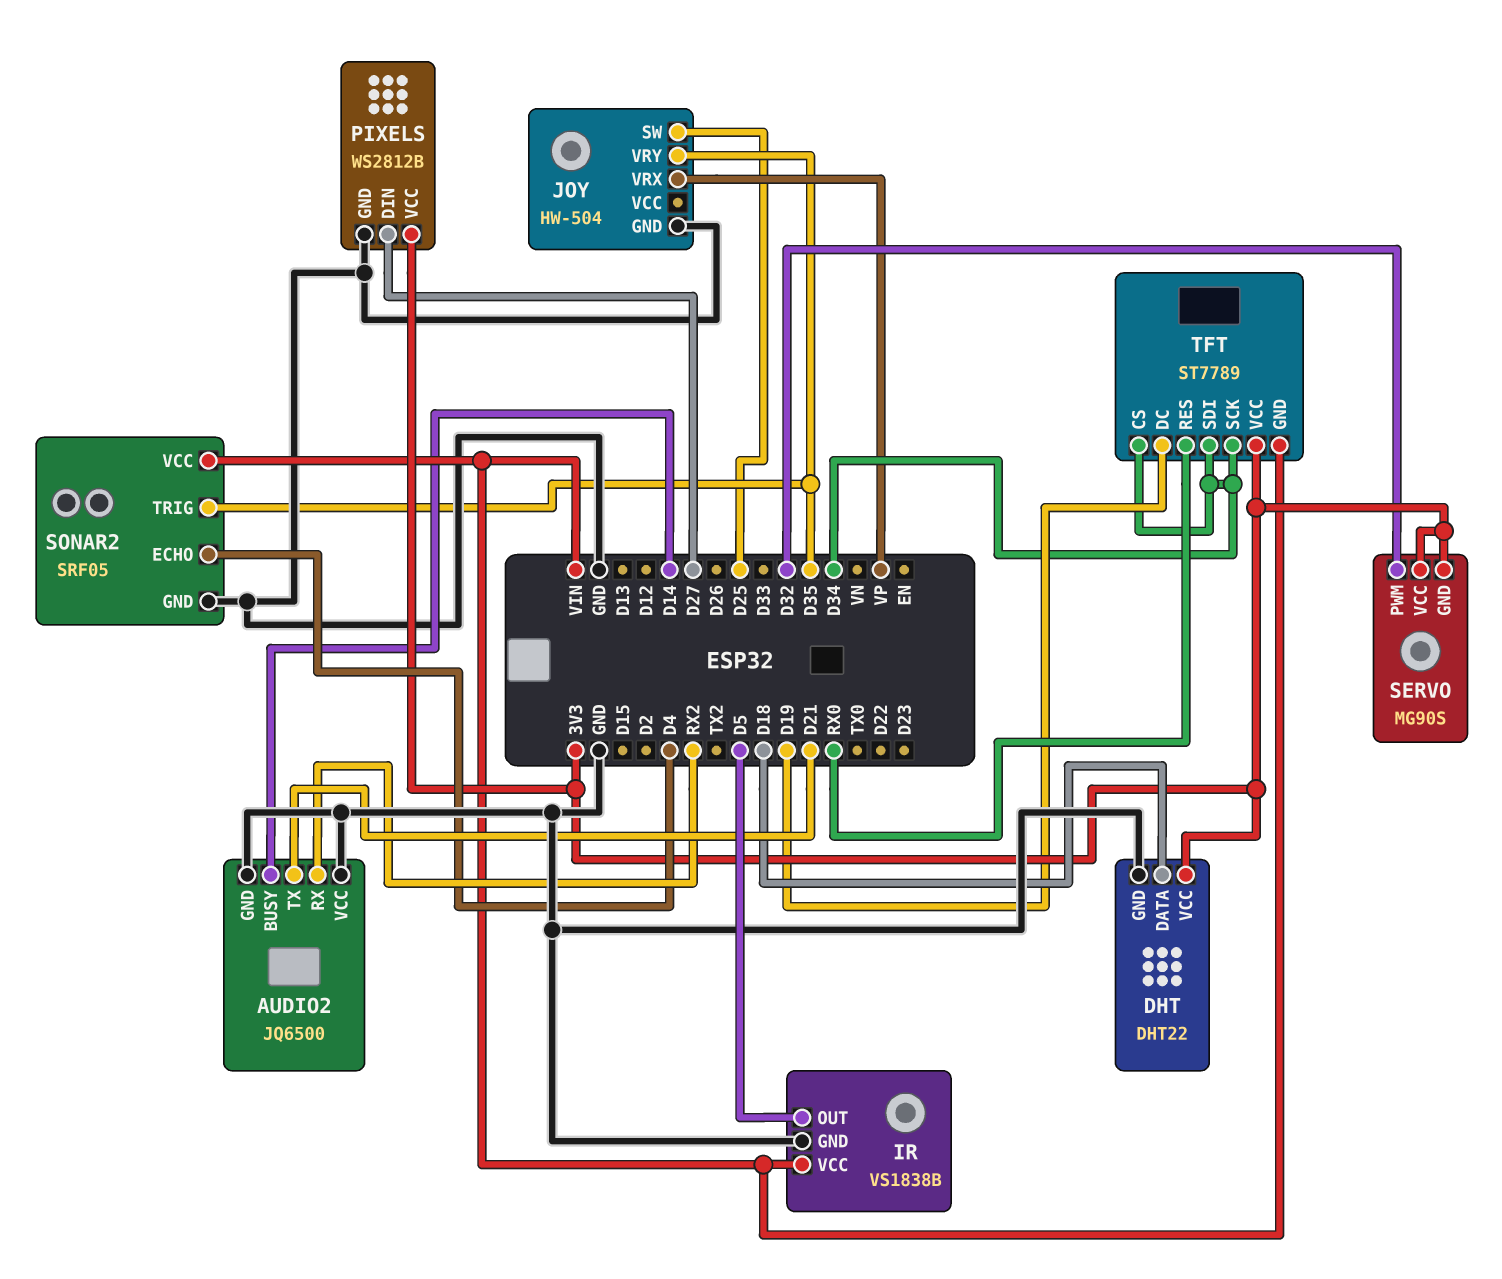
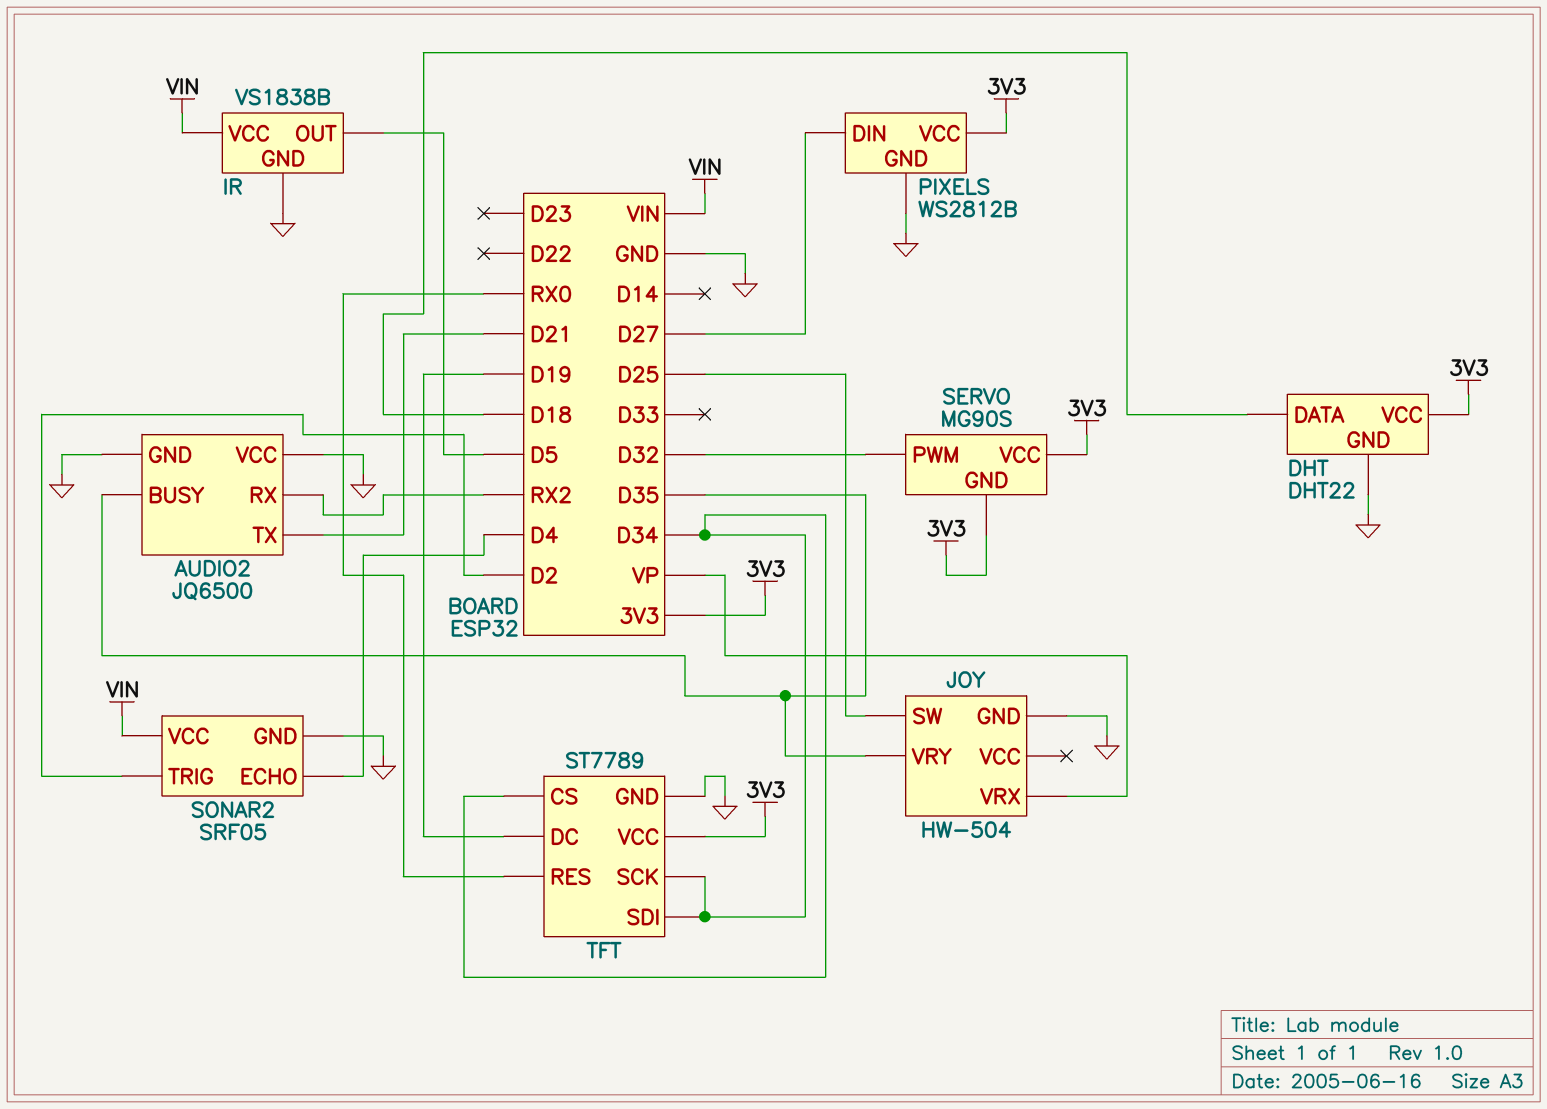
AUDIO2 pin BUSY: D14 -> D35
SONAR2 pin TRIG: D35 -> D2
TFT pin GND: VIN -> GND

